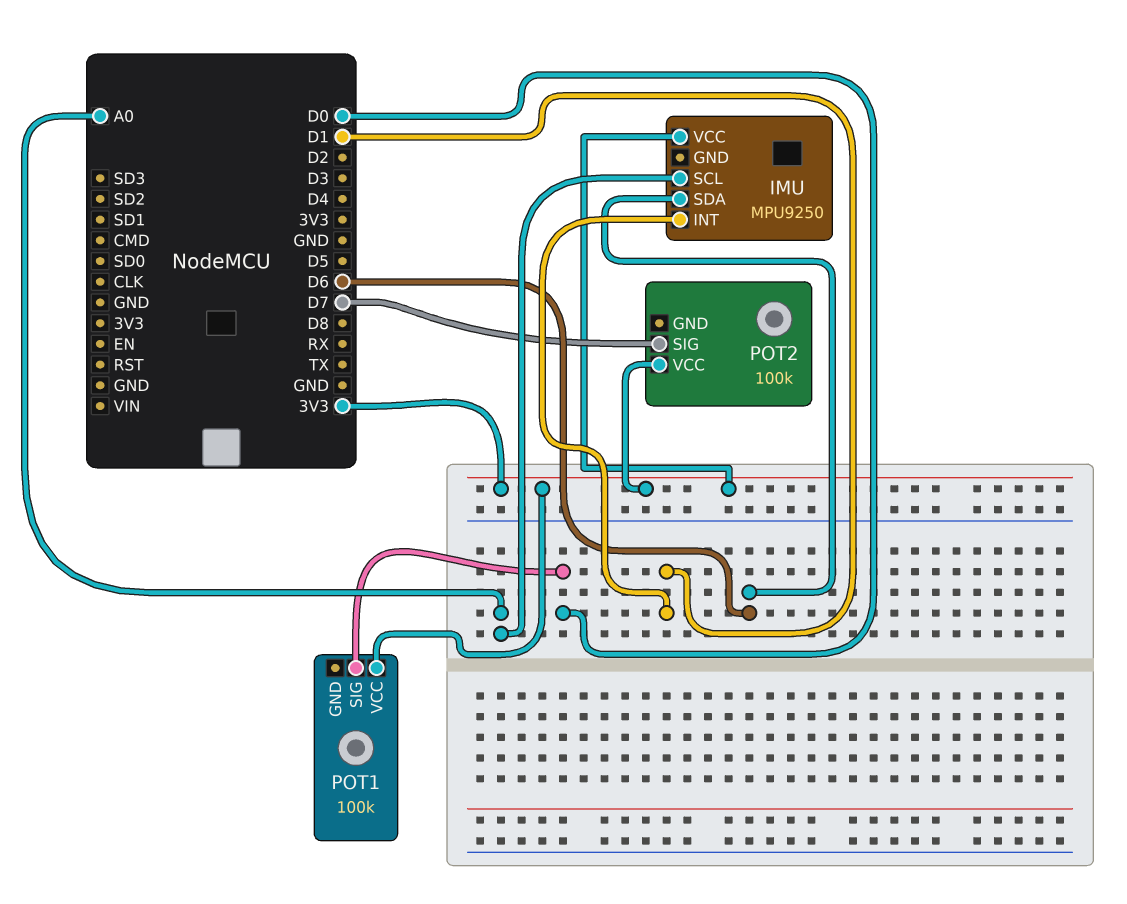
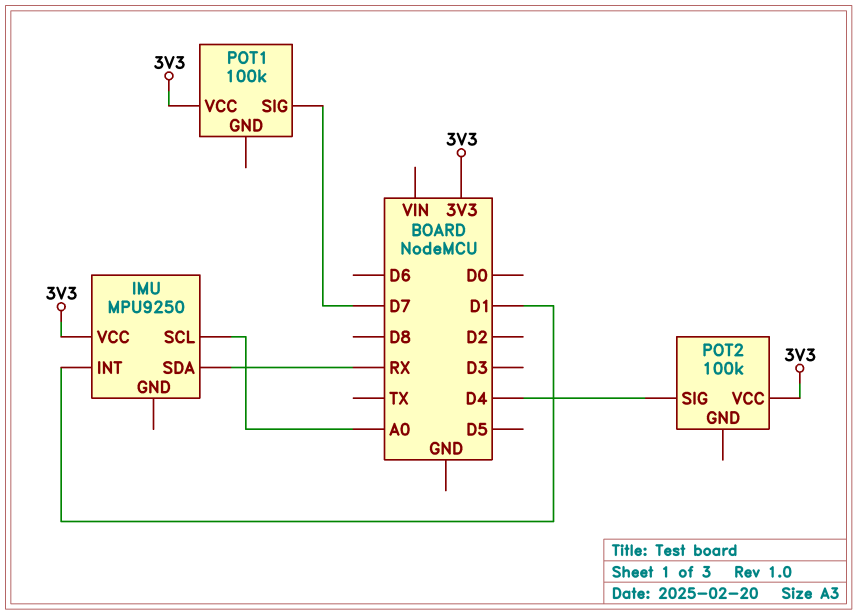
IMU pin SDA: D6 -> RX
POT1 pin SIG: D0 -> D7
POT2 pin SIG: D7 -> D4

